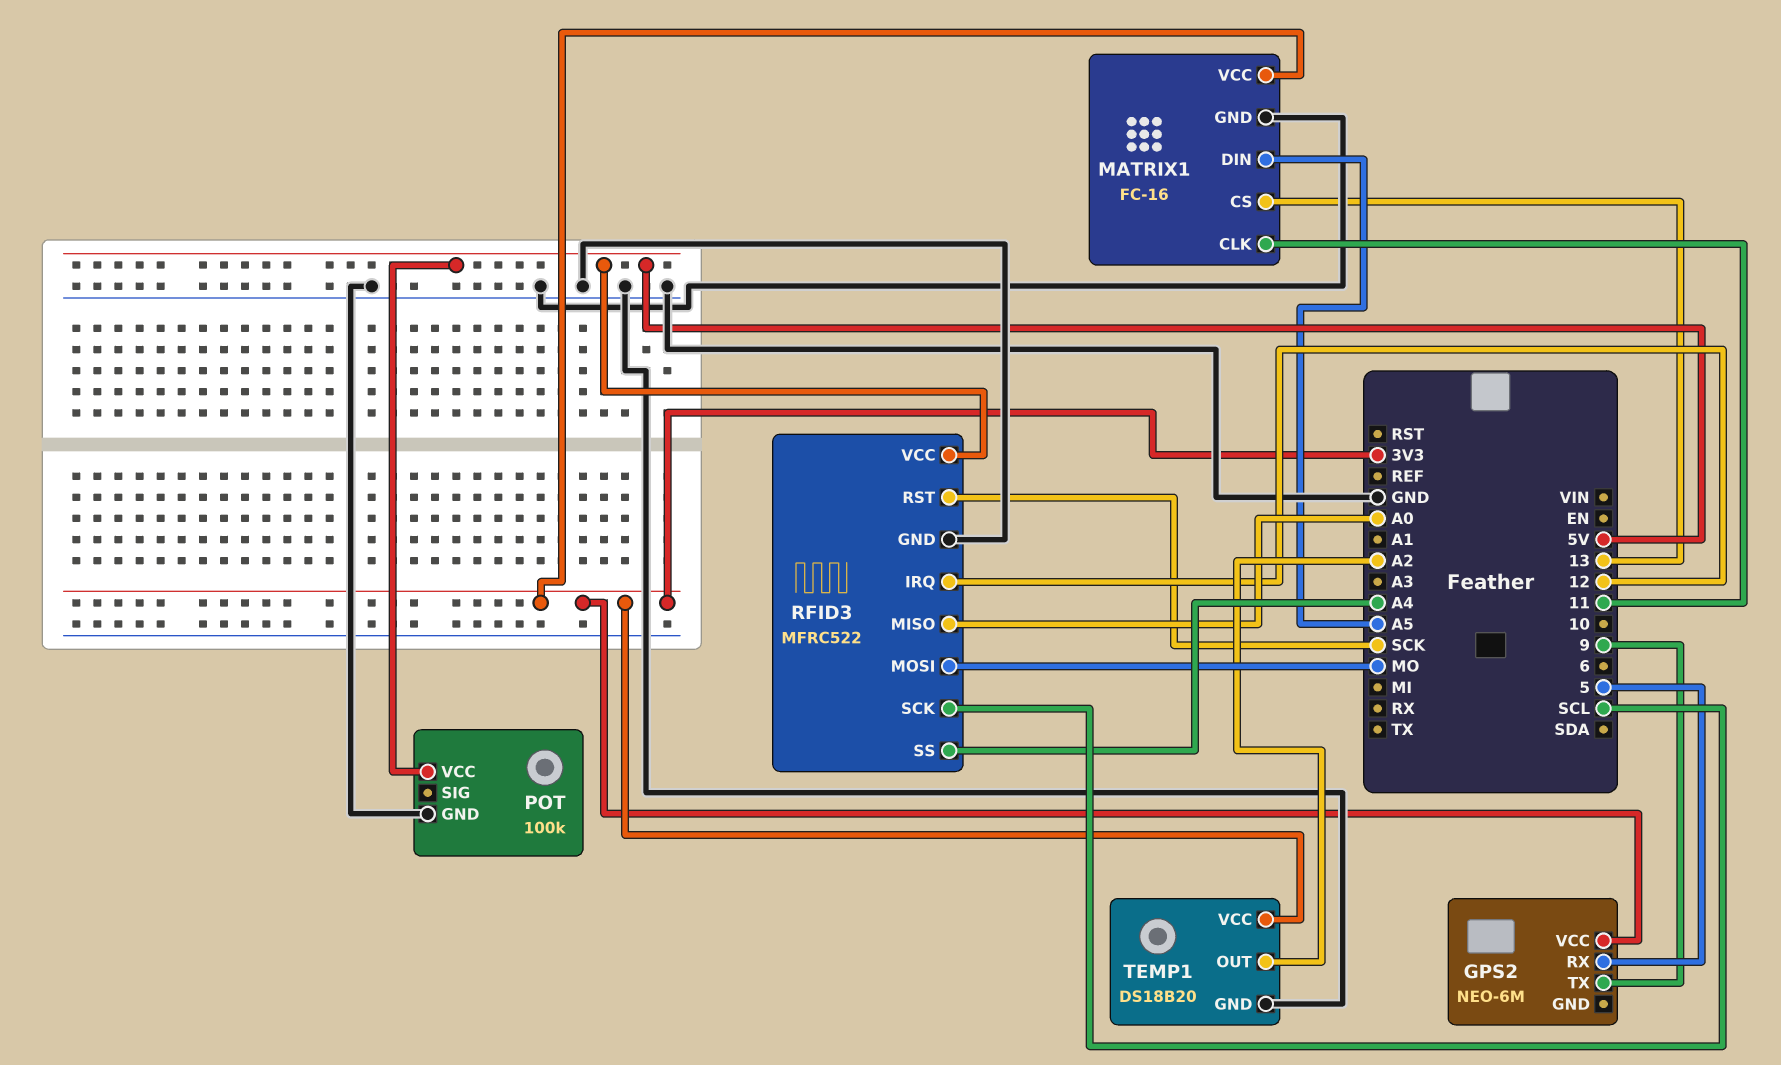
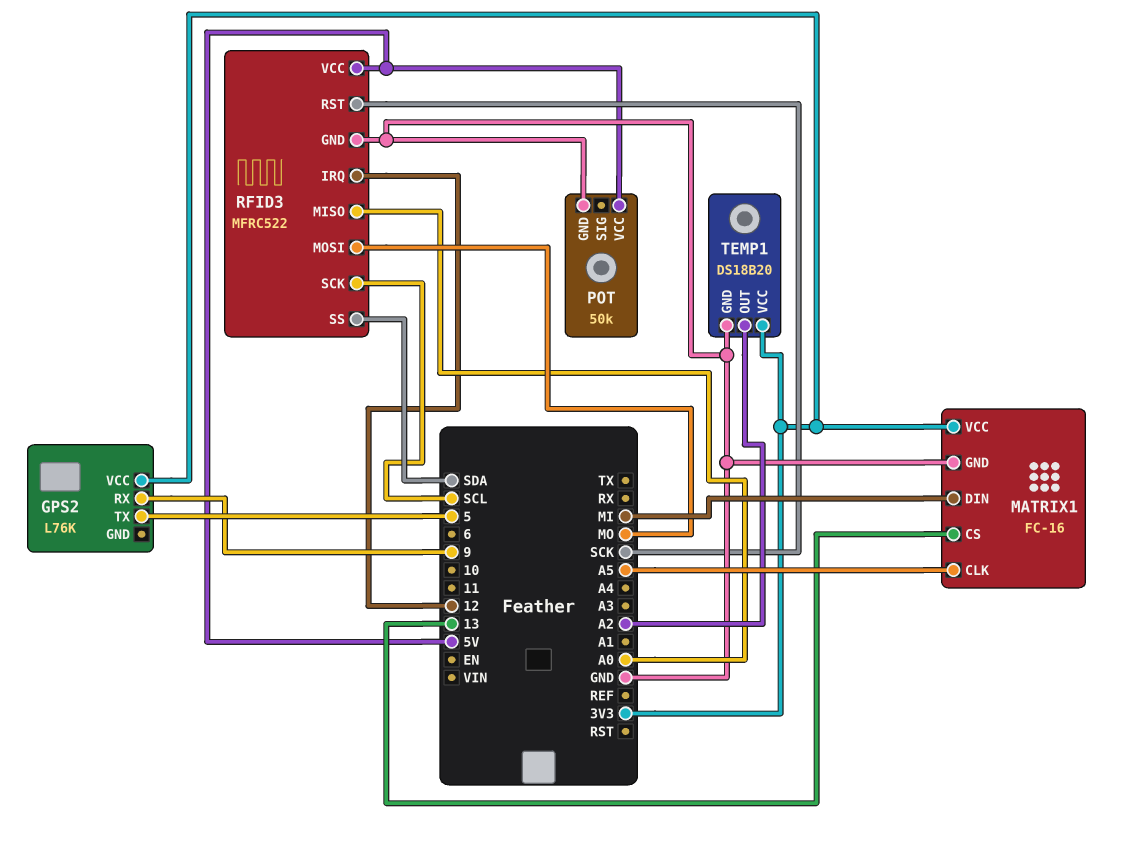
GPS2: NEO-6M -> L76K
GPS2 pin RX: 5 -> 9
GPS2 pin TX: 9 -> 5
MATRIX1 pin CLK: 11 -> A5
MATRIX1 pin DIN: A5 -> MI
POT: 100k -> 50k
RFID3 pin SS: A4 -> SDA

